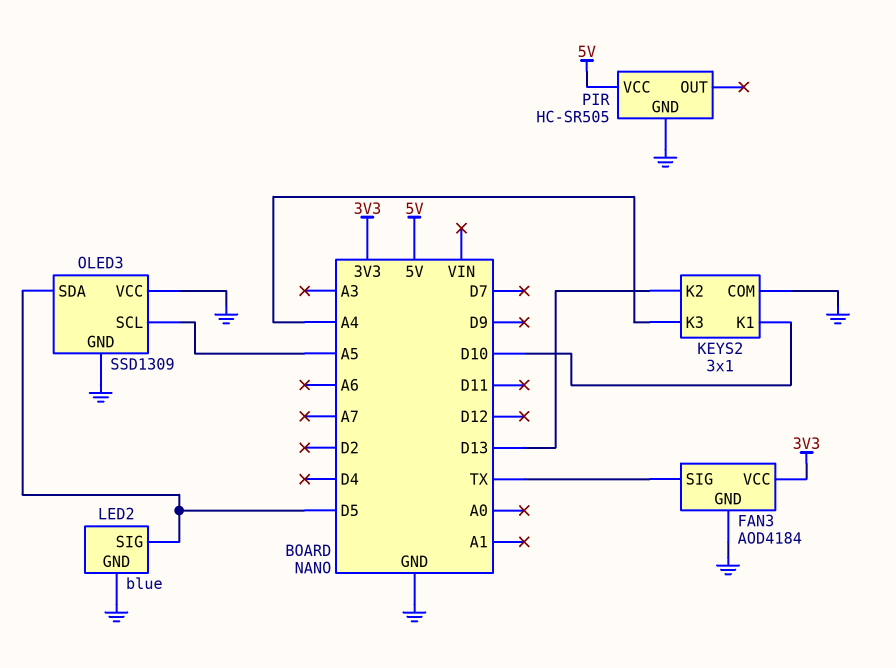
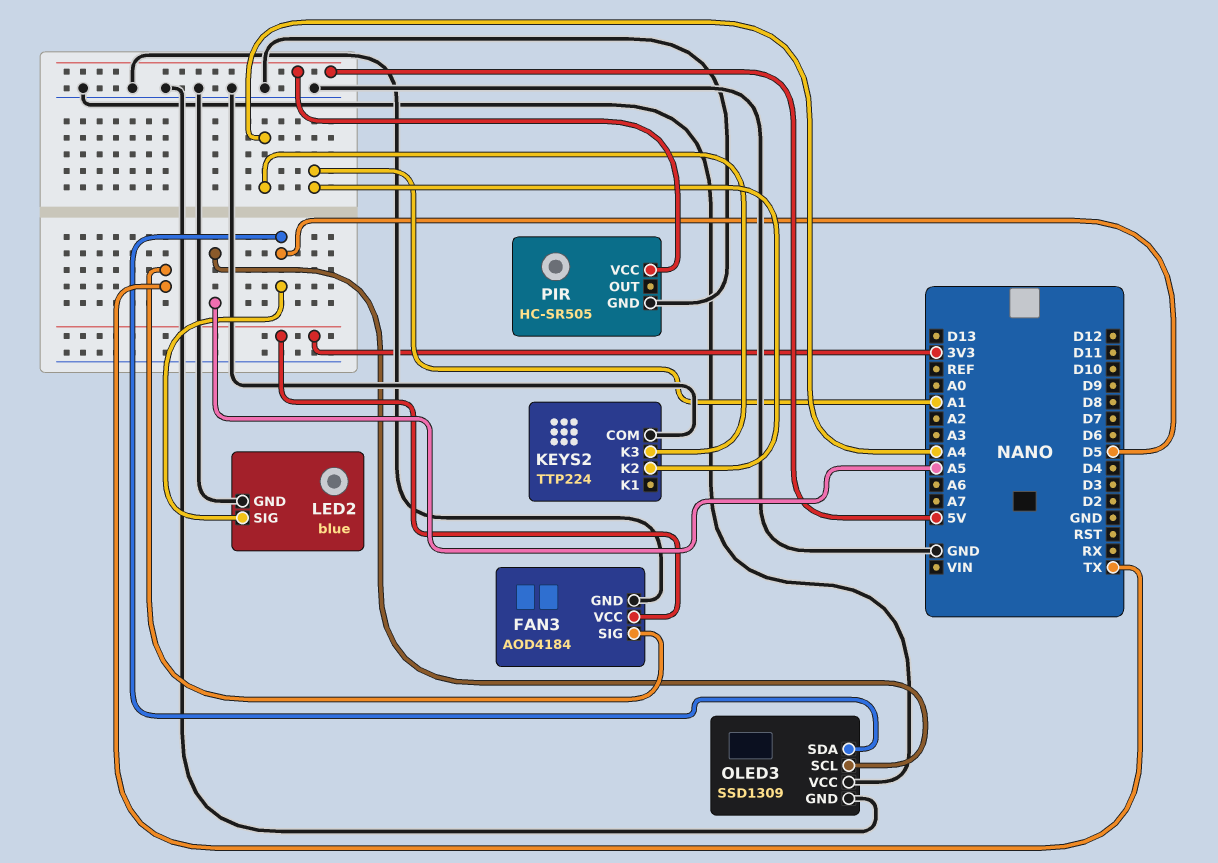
KEYS2: 3x1 -> TTP224
KEYS2 pin K1: D10 -> none
KEYS2 pin K2: D13 -> A1

